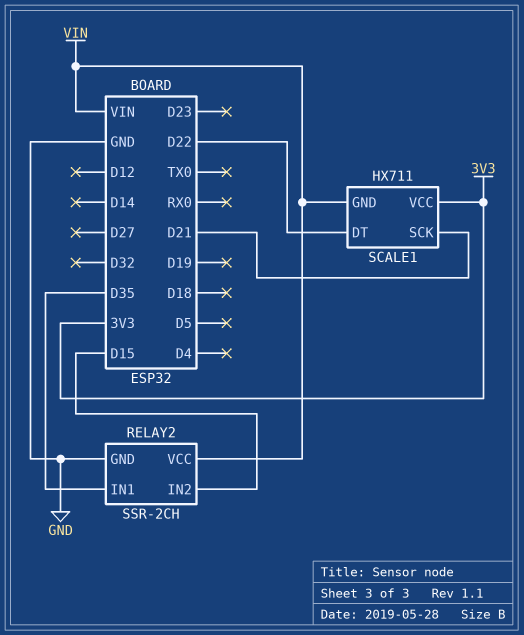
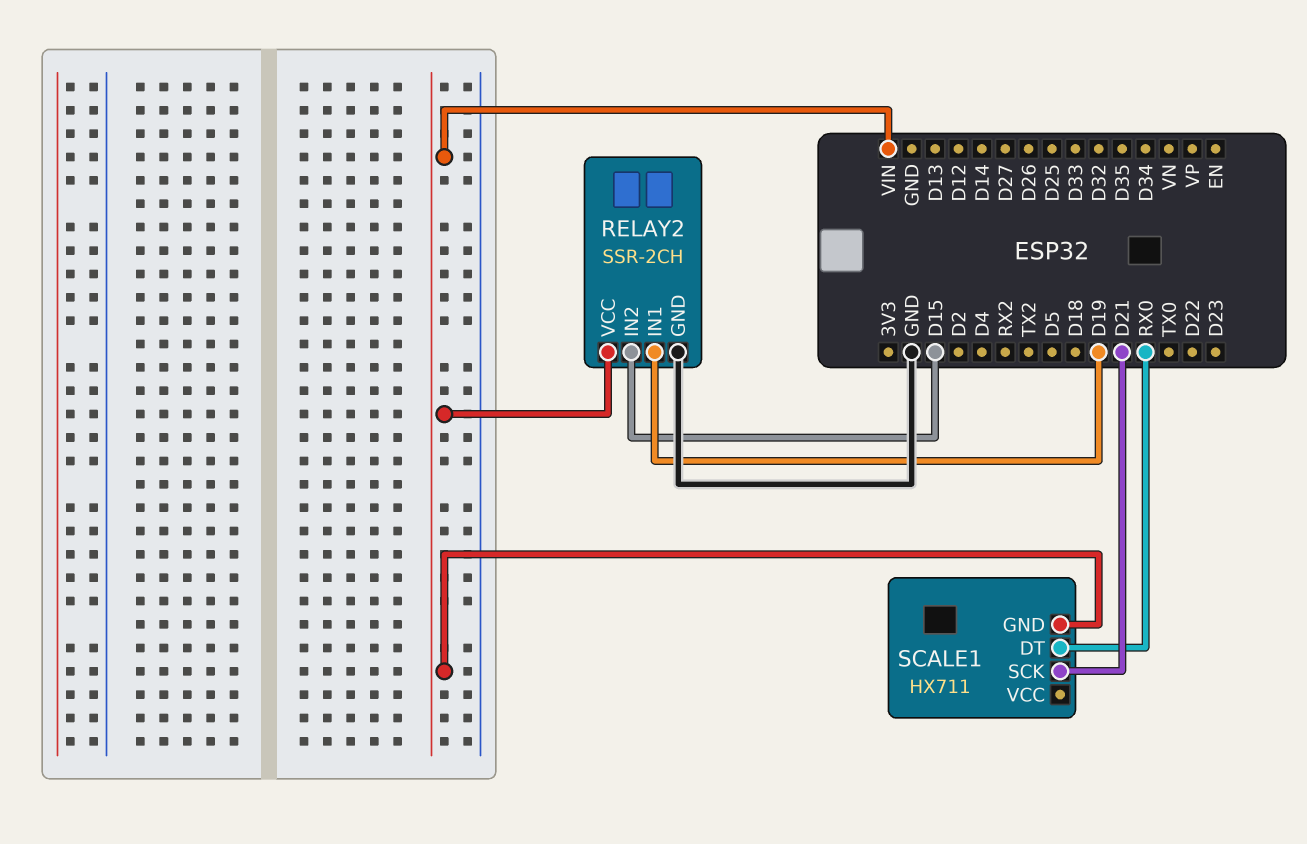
RELAY2 pin IN1: D35 -> D19
SCALE1 pin DT: D22 -> RX0
SCALE1 pin VCC: 3V3 -> none

